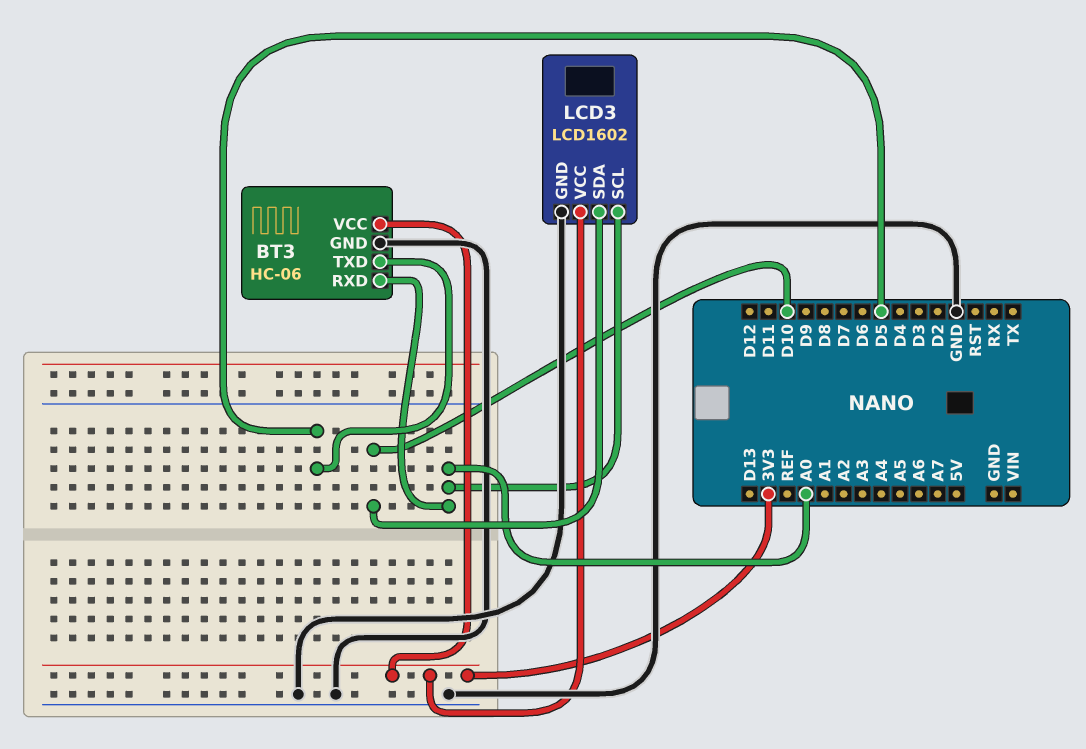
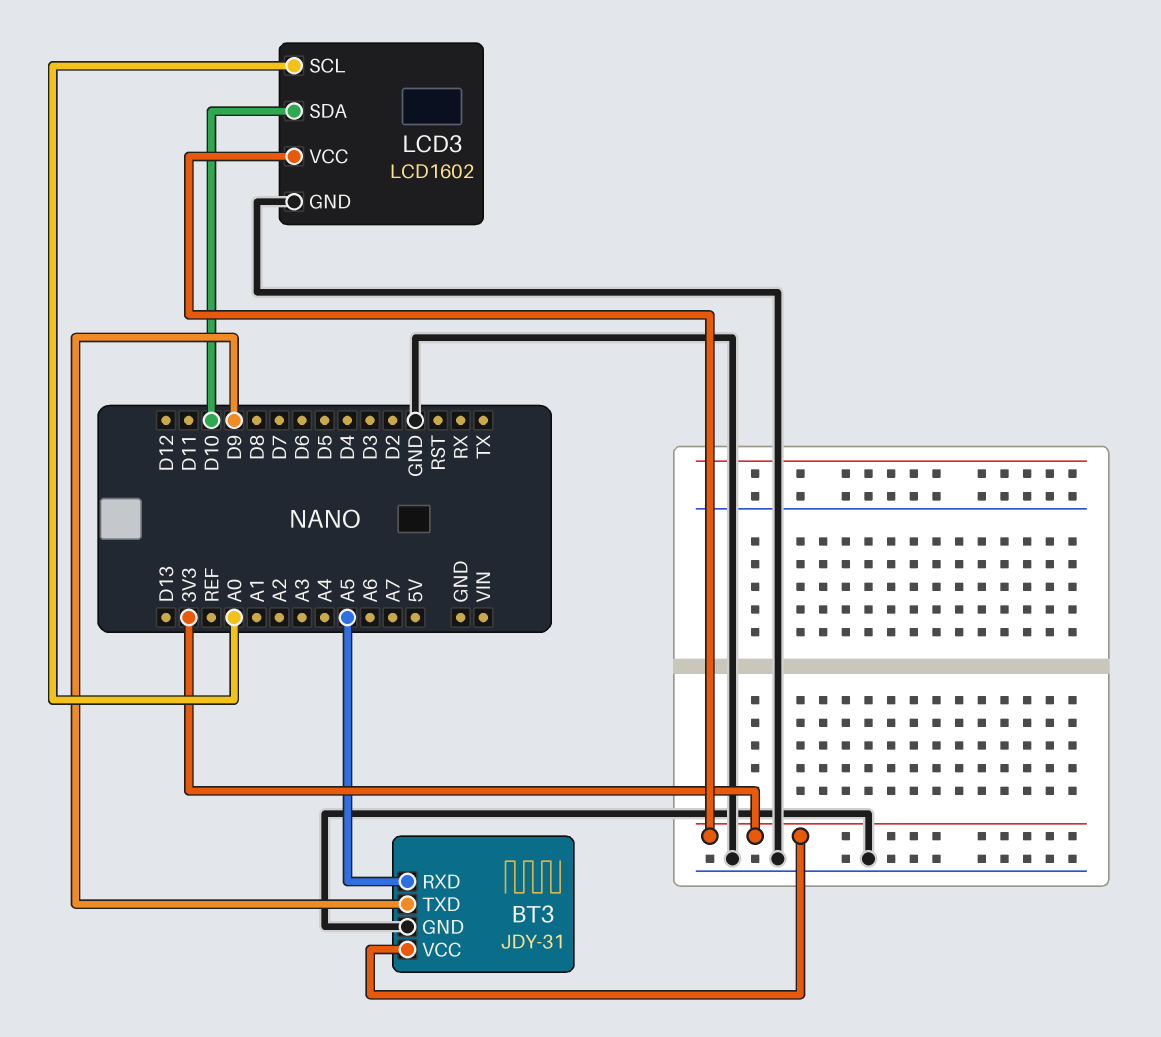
BT3: HC-06 -> JDY-31
BT3 pin RXD: A0 -> A5
BT3 pin TXD: D5 -> D9

